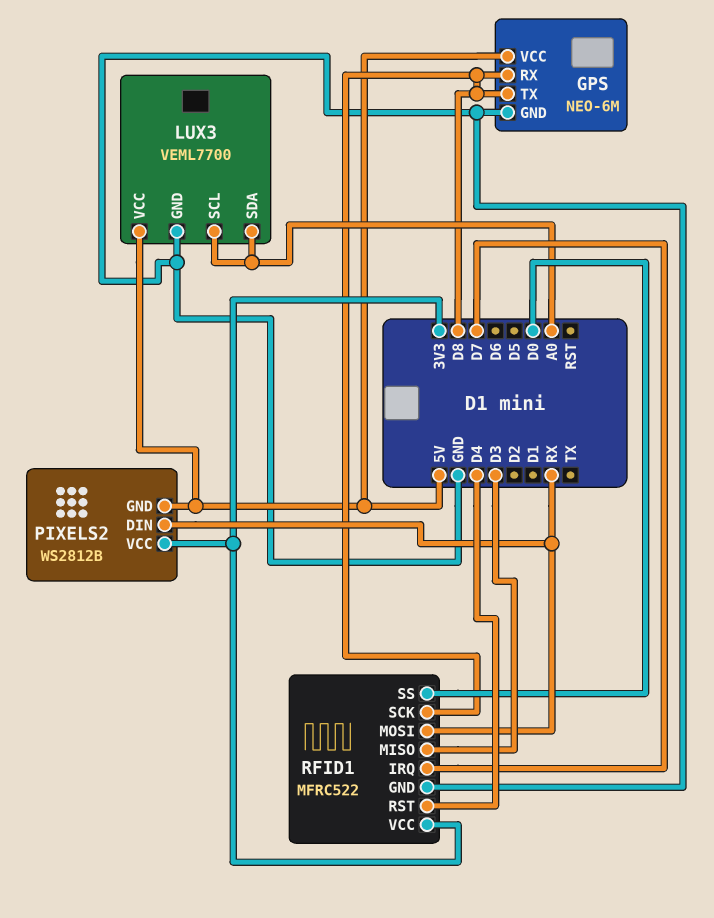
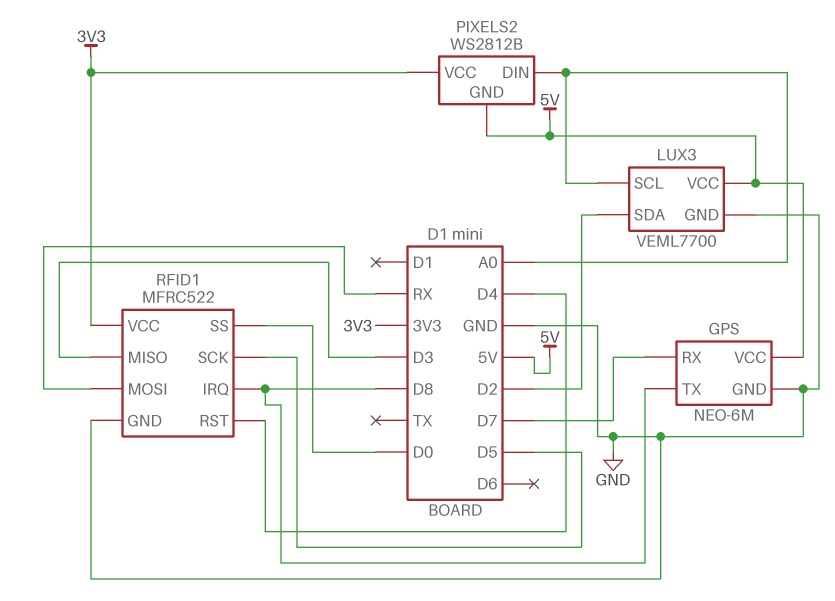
GPS pin RX: D8 -> D7
LUX3 pin SDA: A0 -> D2
PIXELS2 pin DIN: RX -> A0
RFID1 pin IRQ: D7 -> D8
RFID1 pin SCK: D8 -> D5

